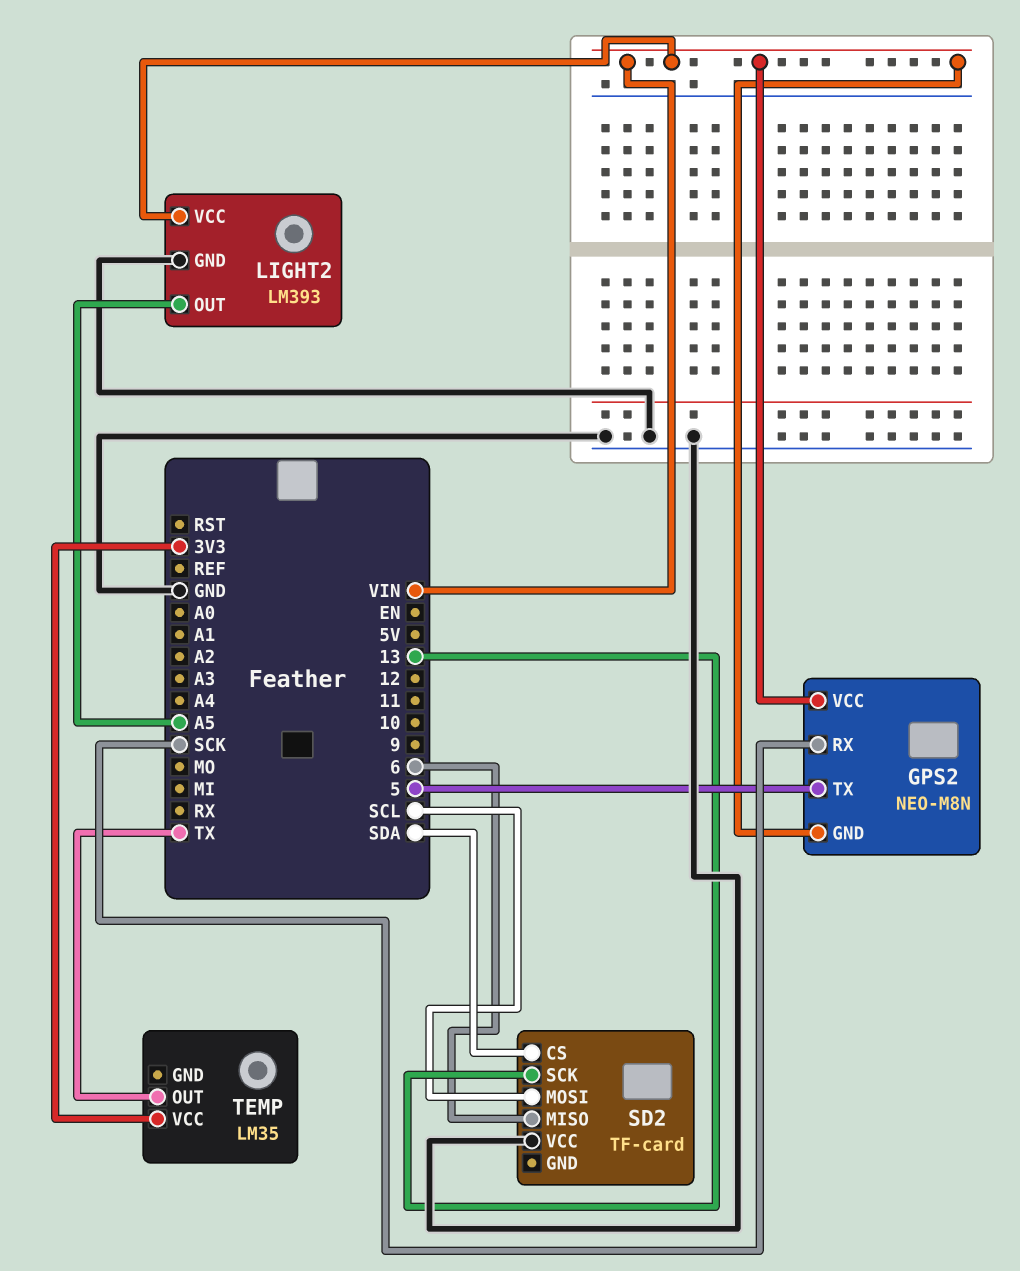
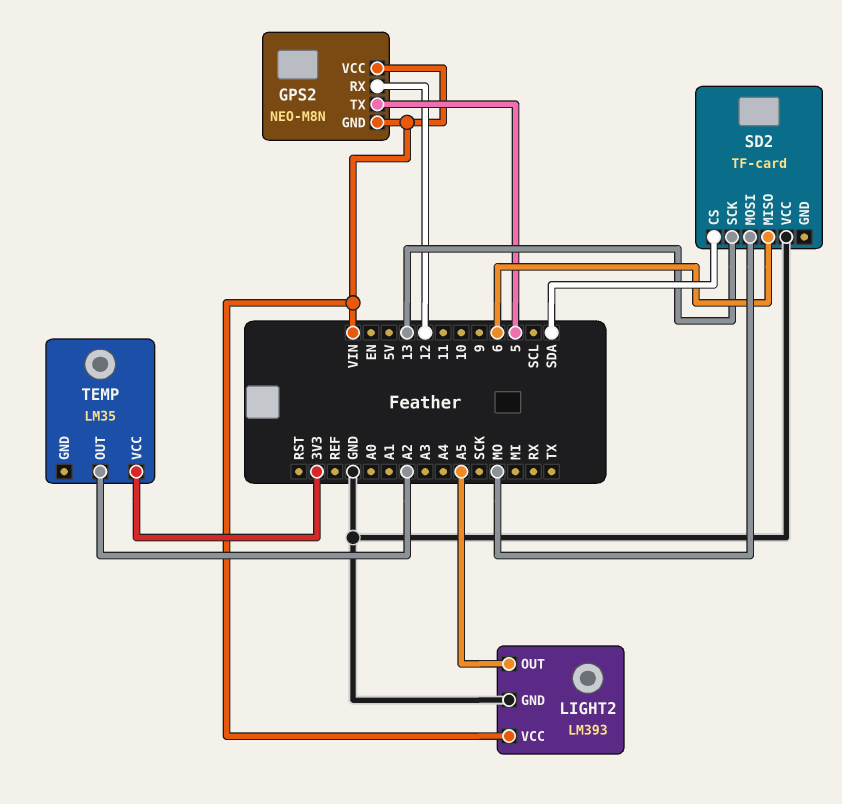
GPS2 pin RX: SCK -> 12
SD2 pin MOSI: SCL -> MO
TEMP pin OUT: TX -> A2

